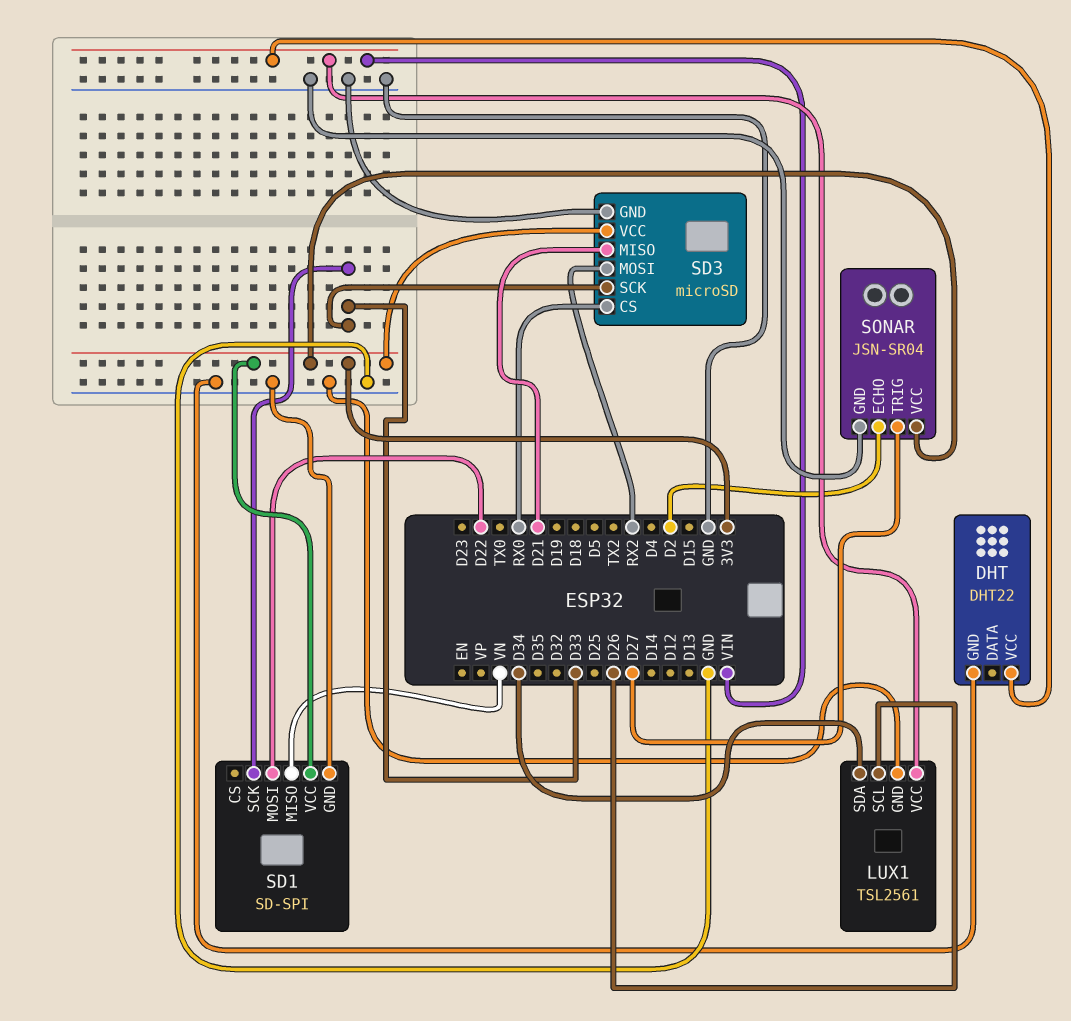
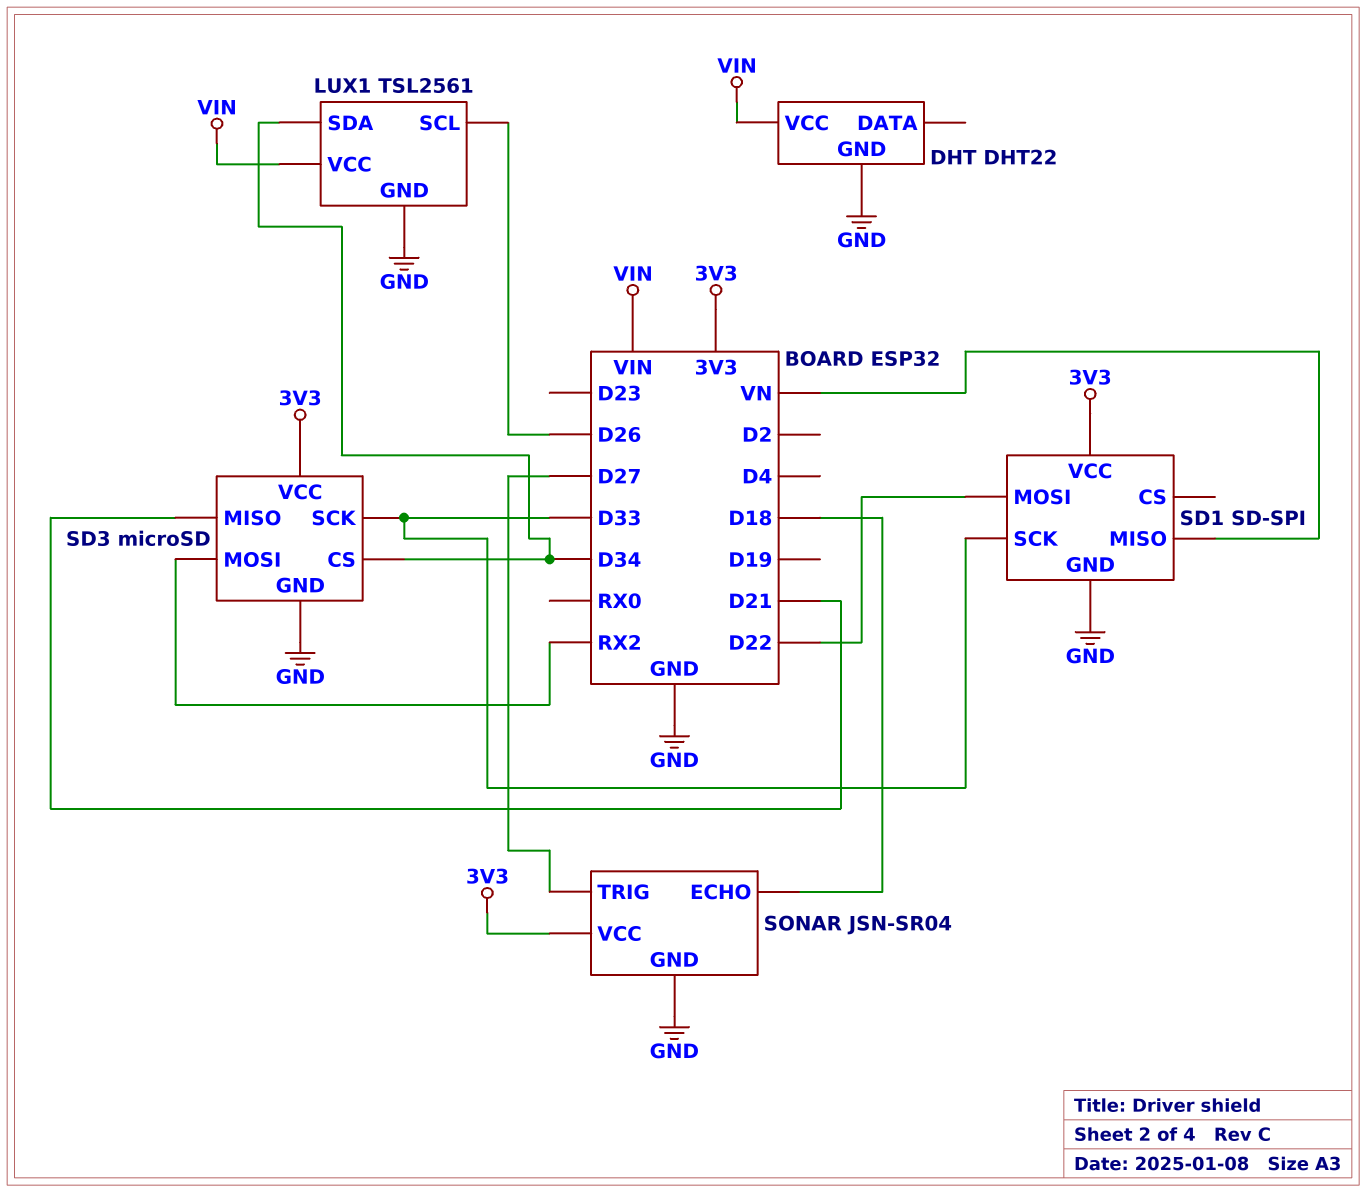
SD3 pin CS: RX0 -> D34
SONAR pin ECHO: D2 -> D18

